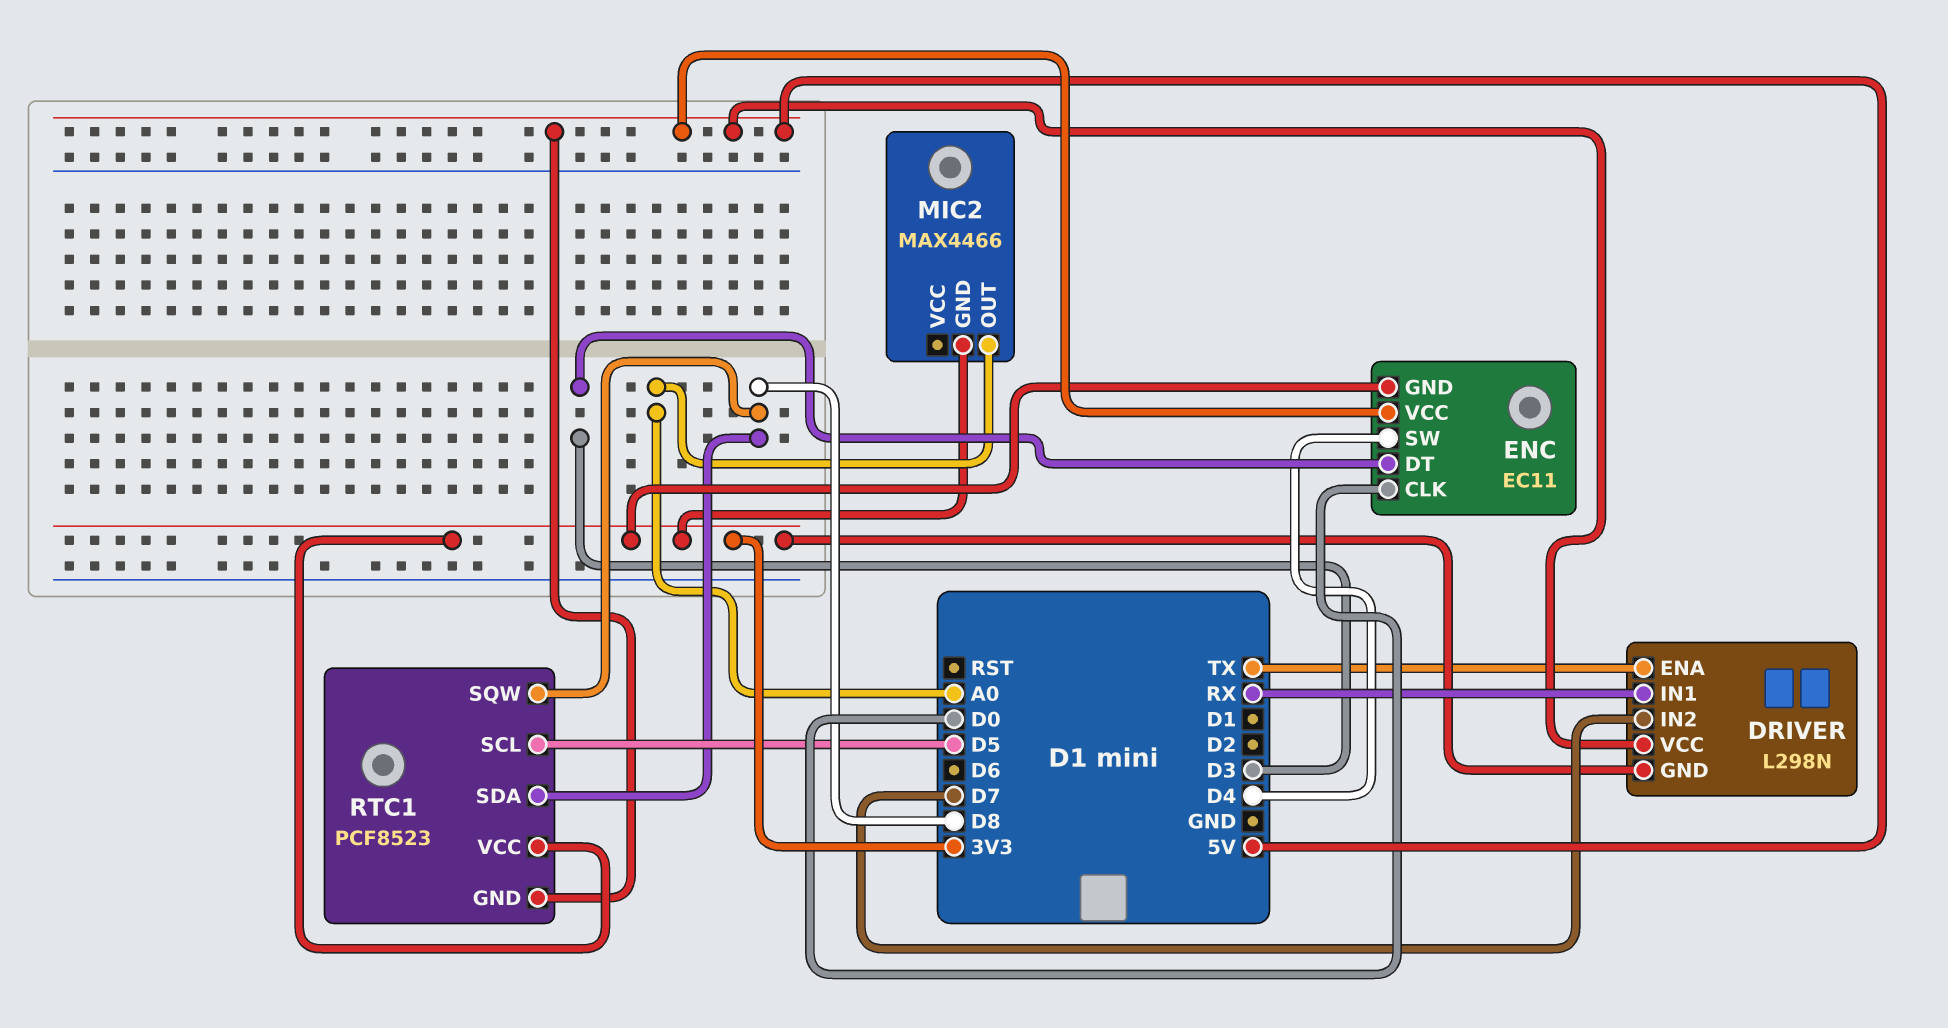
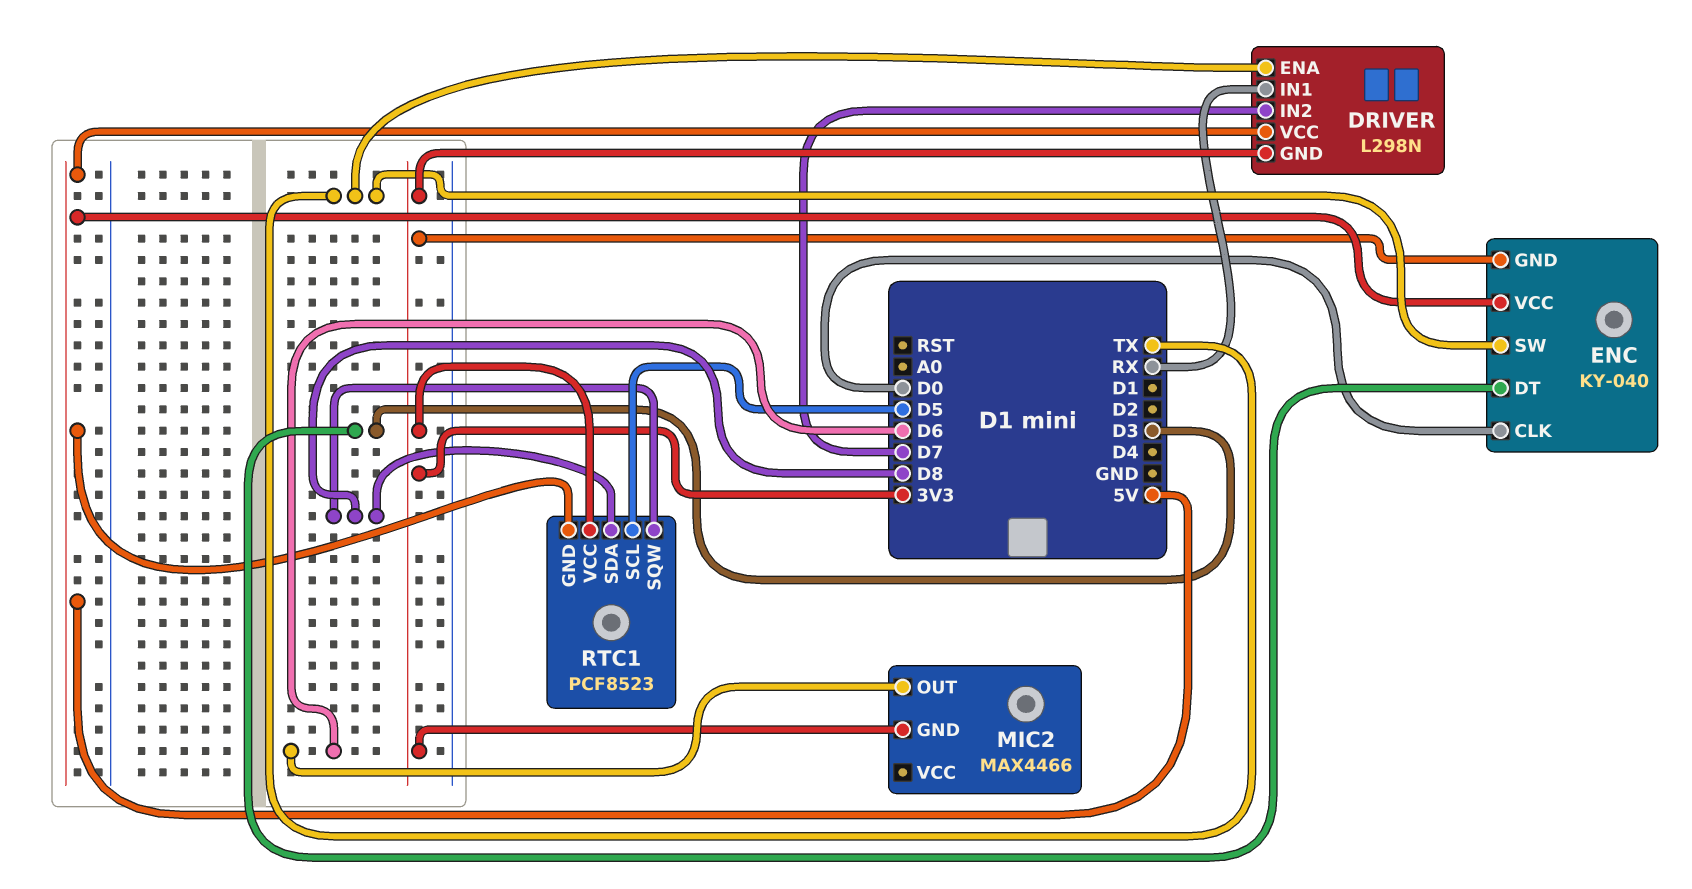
ENC: EC11 -> KY-040
ENC pin SW: D4 -> TX
MIC2 pin OUT: A0 -> D6

